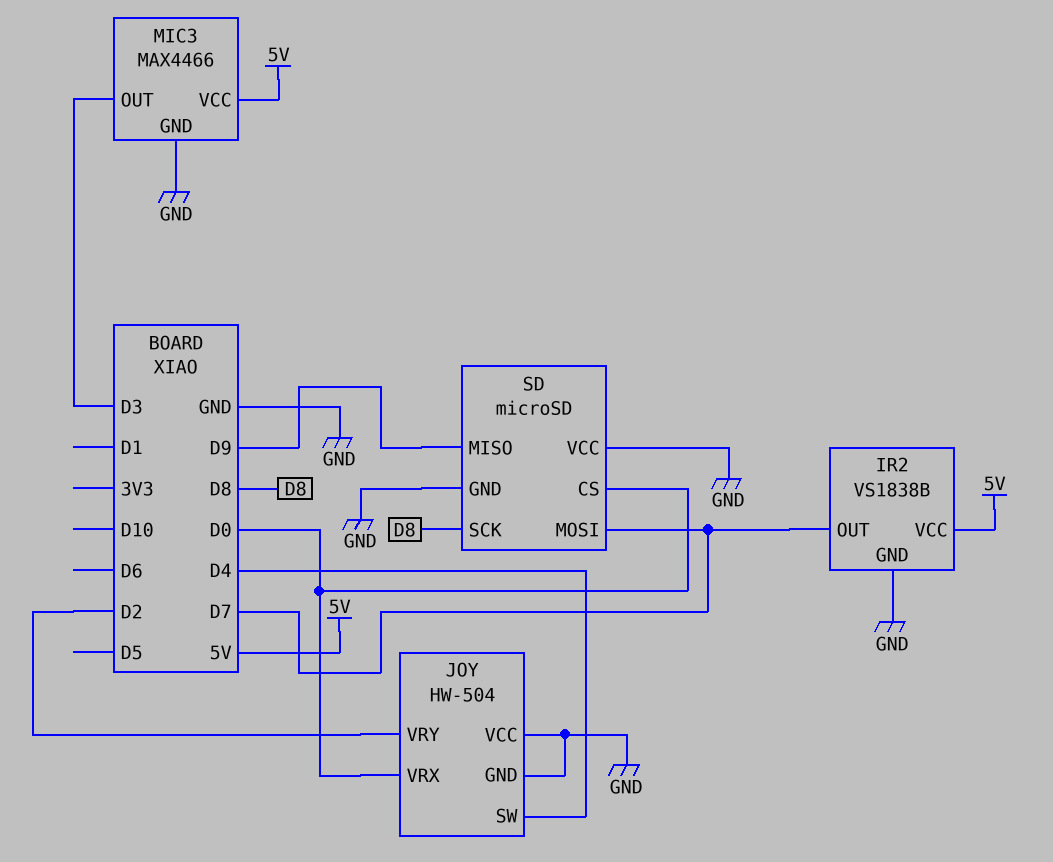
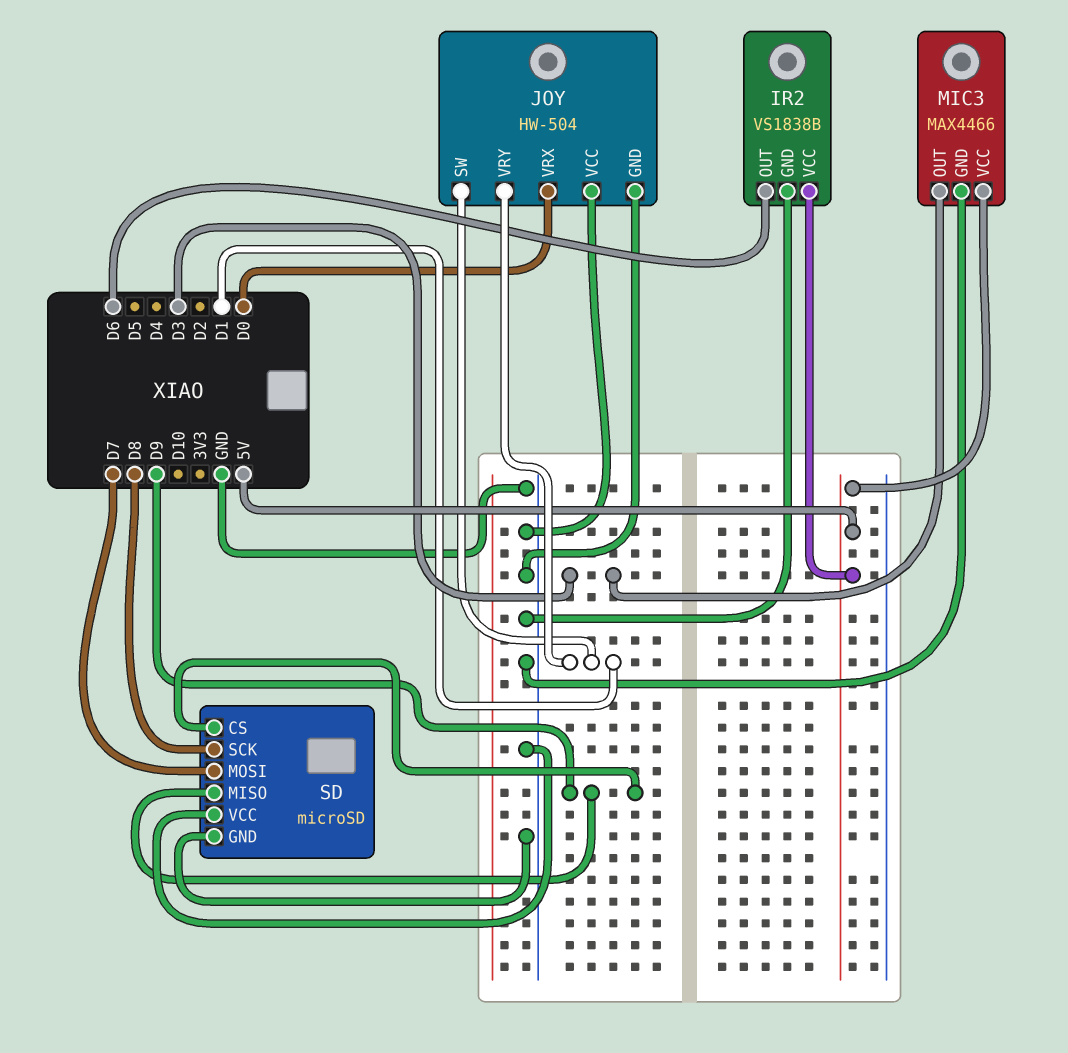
IR2 pin OUT: D7 -> D6
JOY pin SW: D4 -> D1
JOY pin VRY: D2 -> D1
SD pin CS: D0 -> D9

